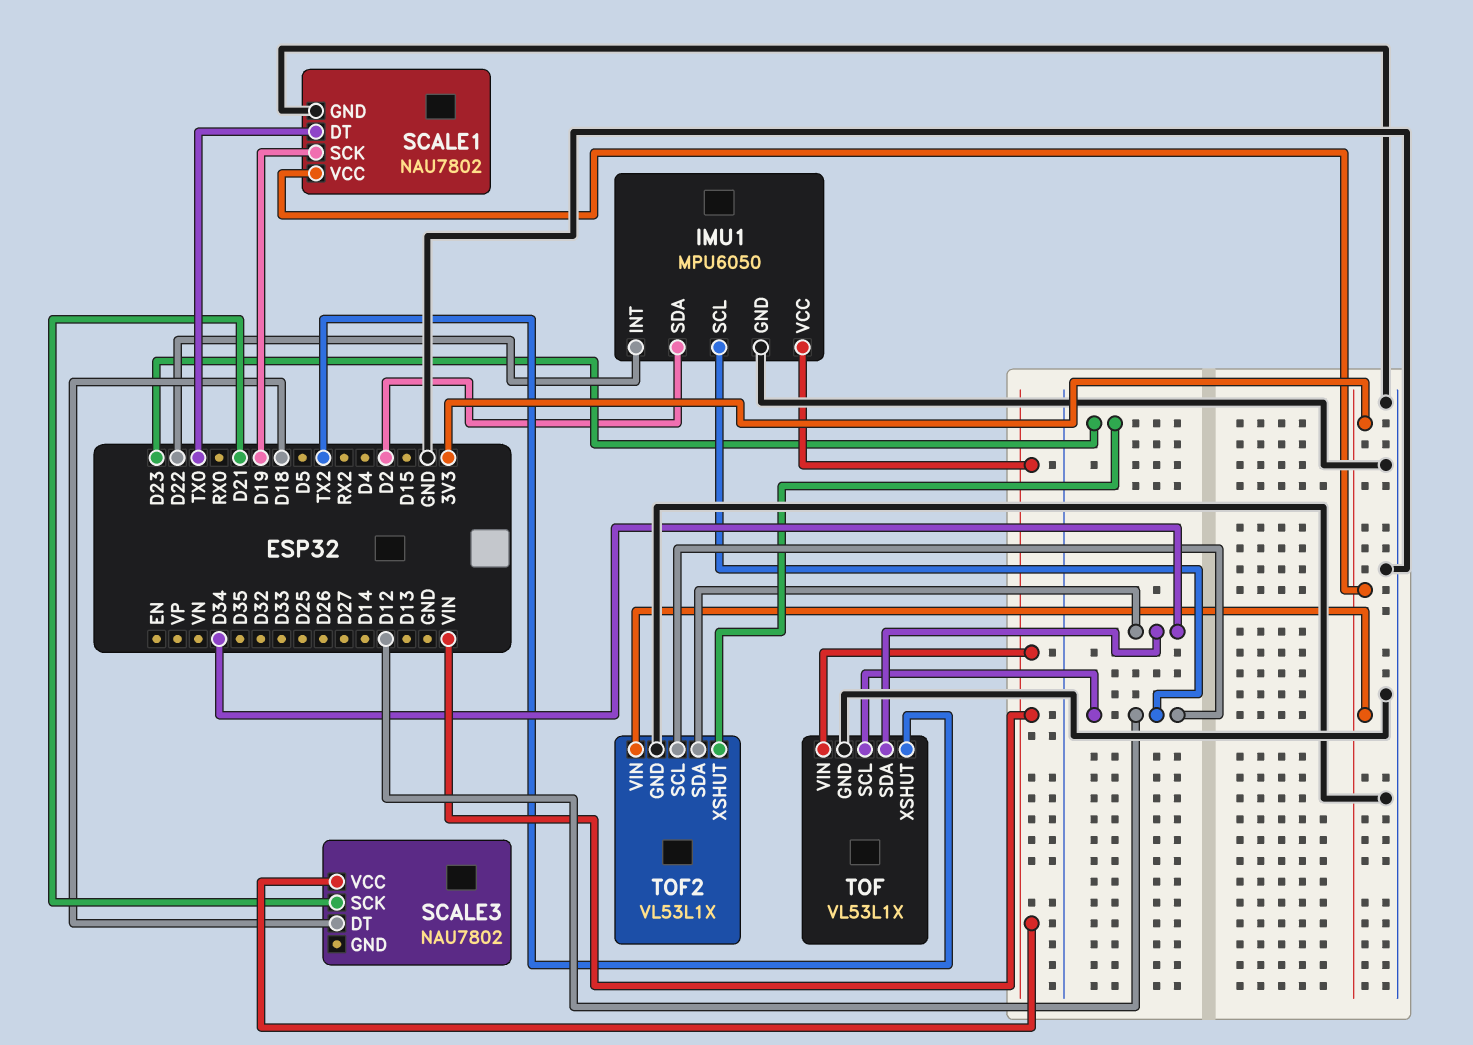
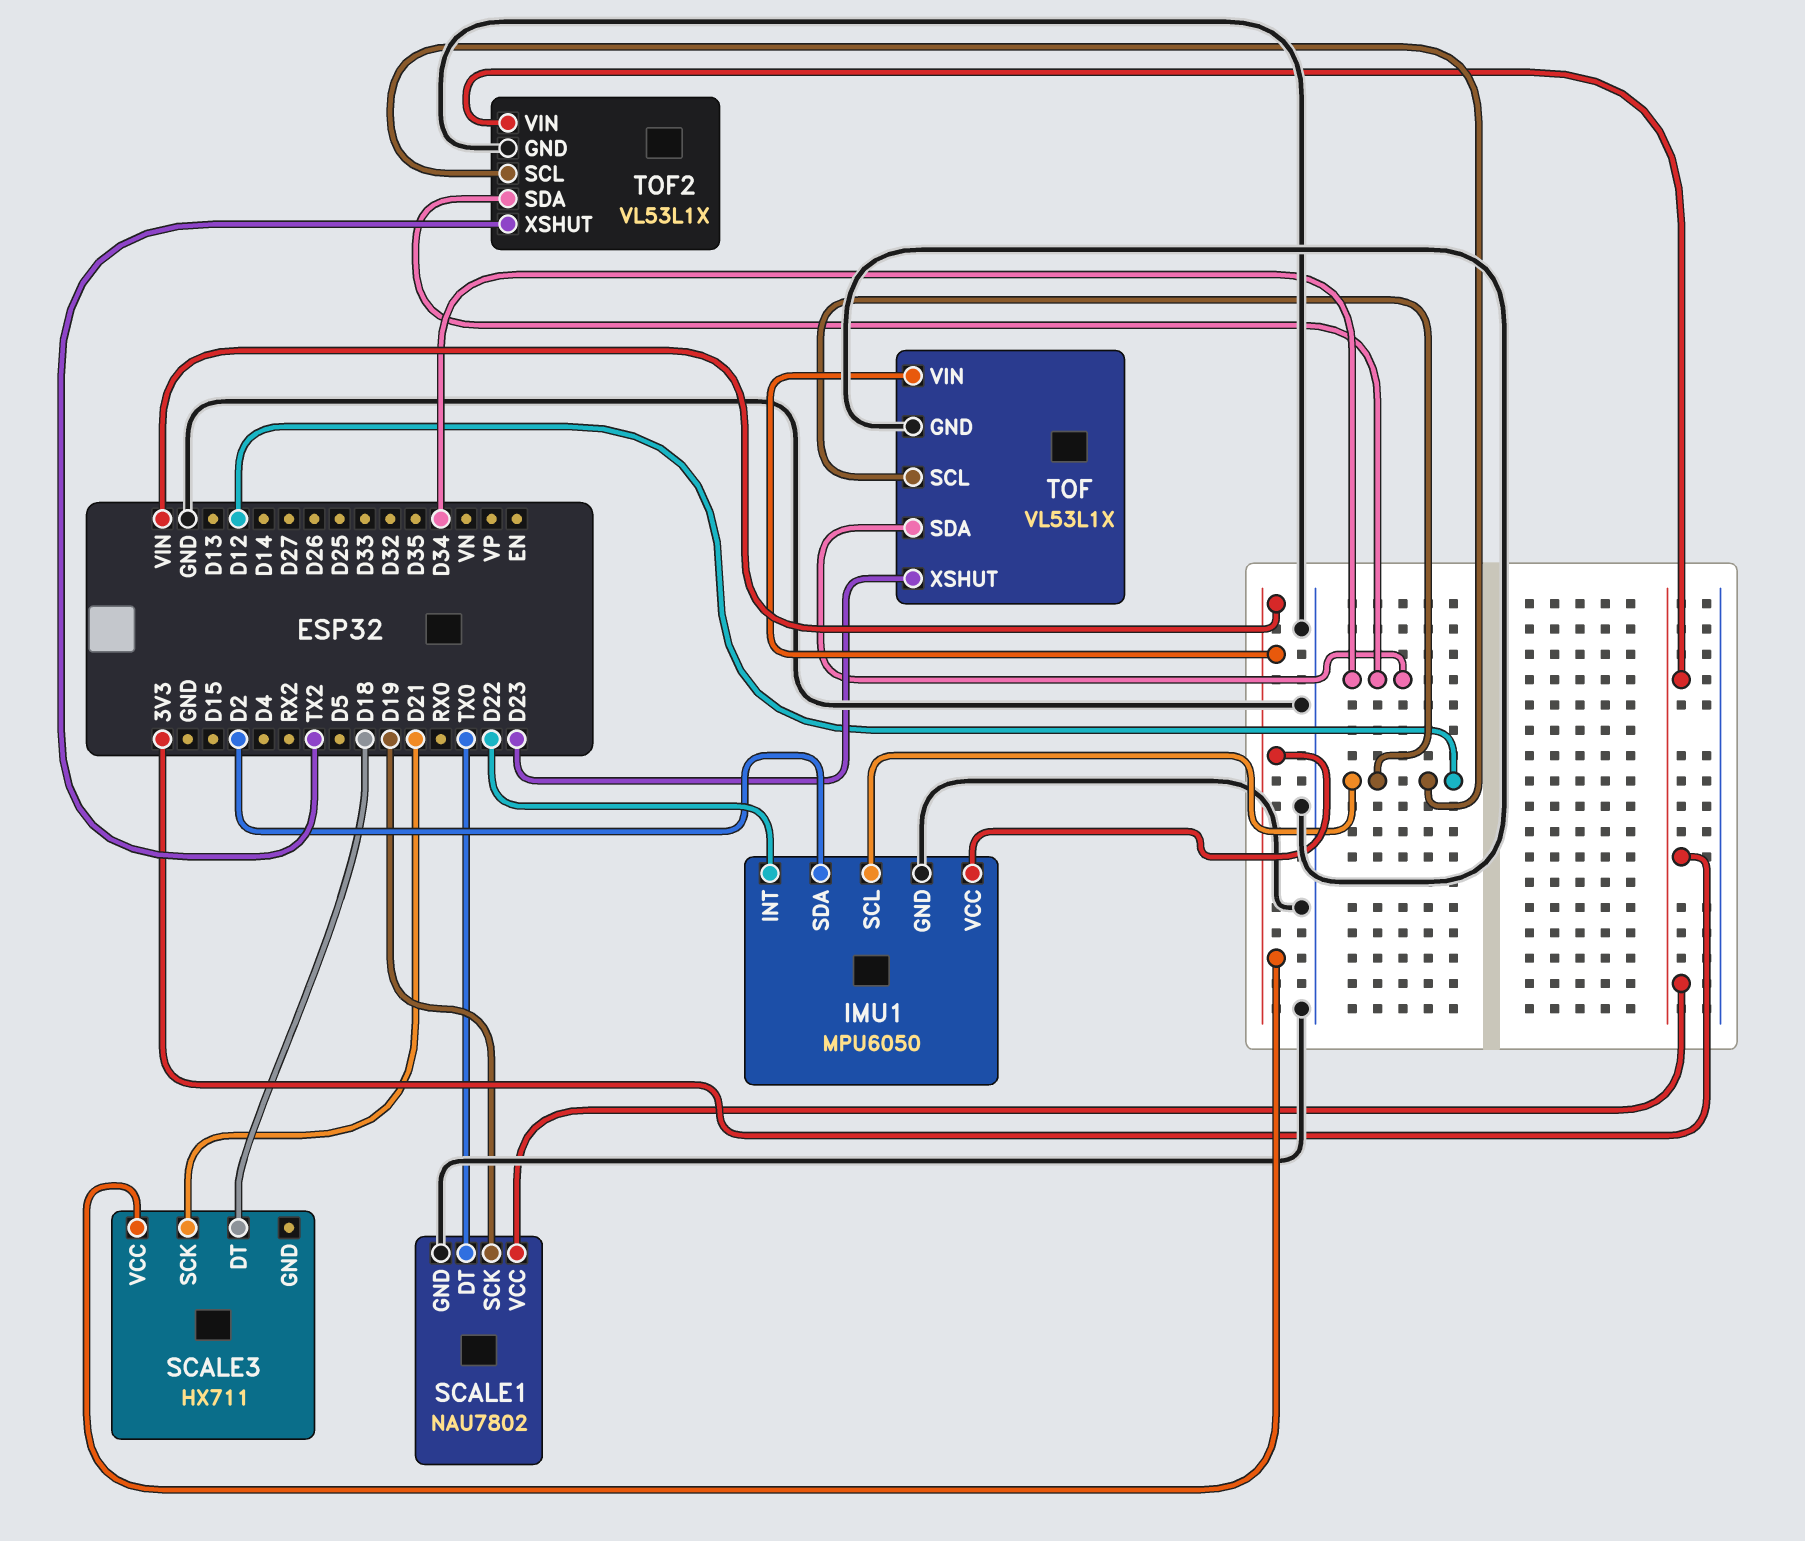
SCALE3: NAU7802 -> HX711
TOF pin XSHUT: TX2 -> D23
TOF2 pin XSHUT: D23 -> TX2

